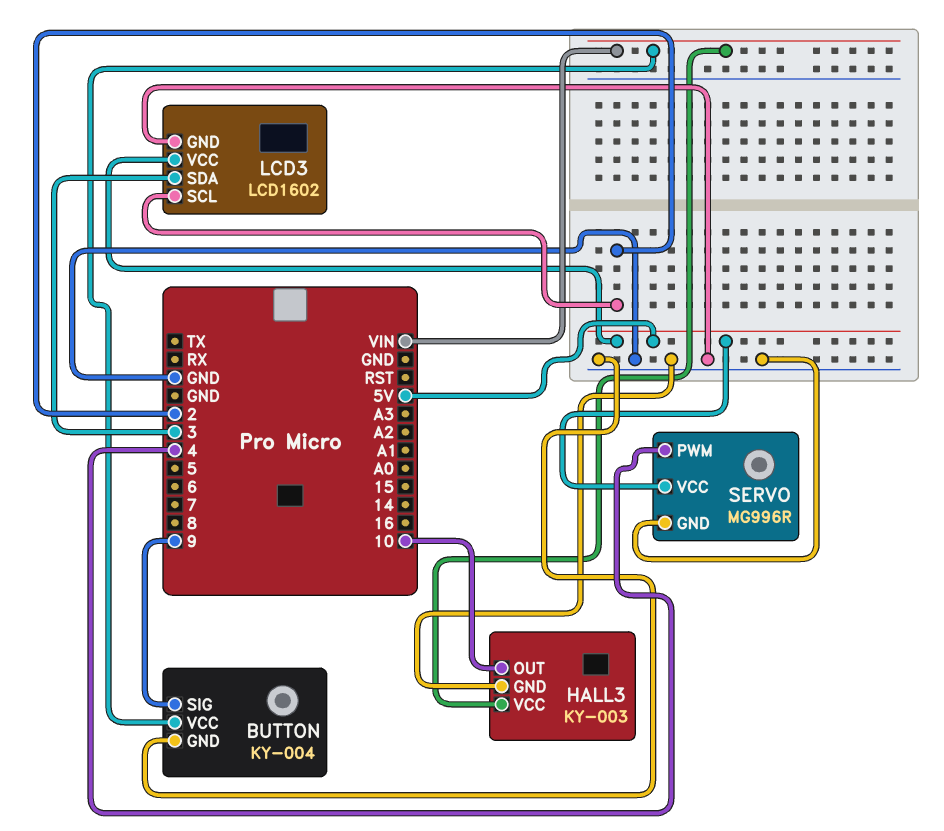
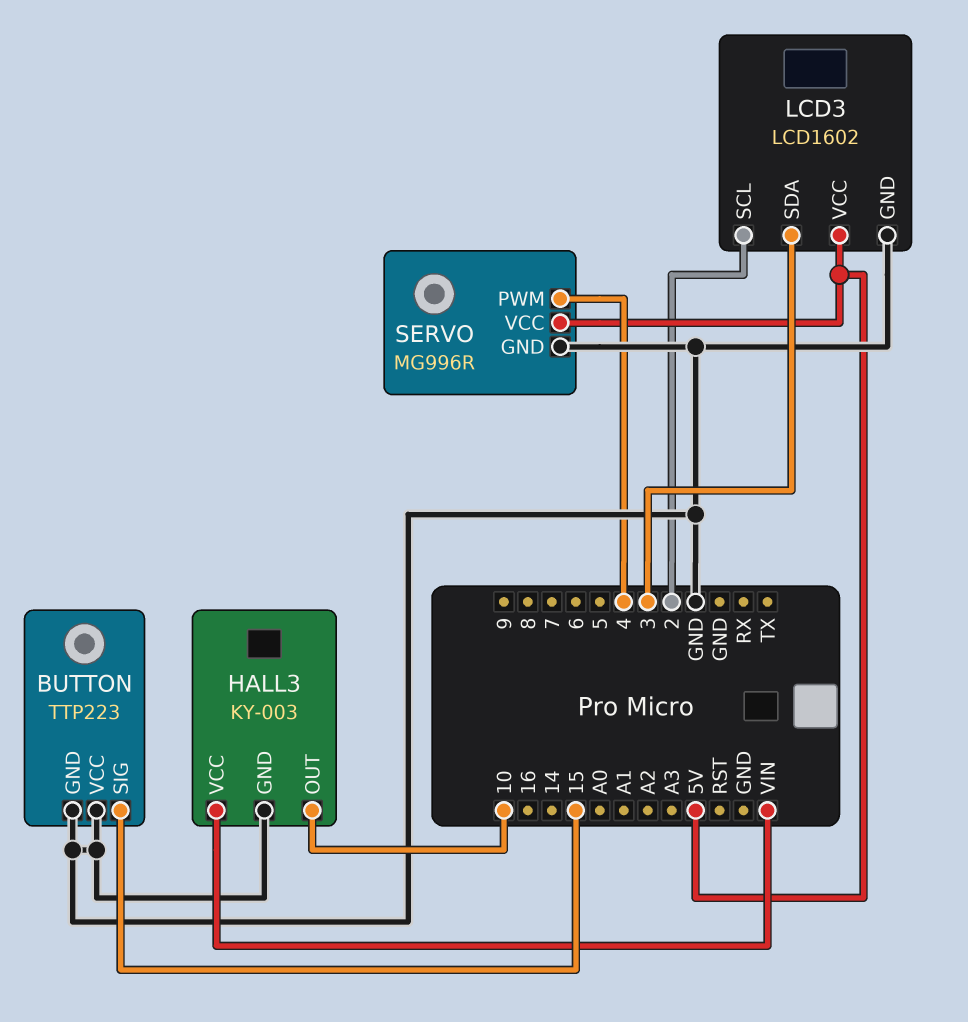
BUTTON: KY-004 -> TTP223
BUTTON pin SIG: 9 -> 15
BUTTON pin VCC: VIN -> GND

